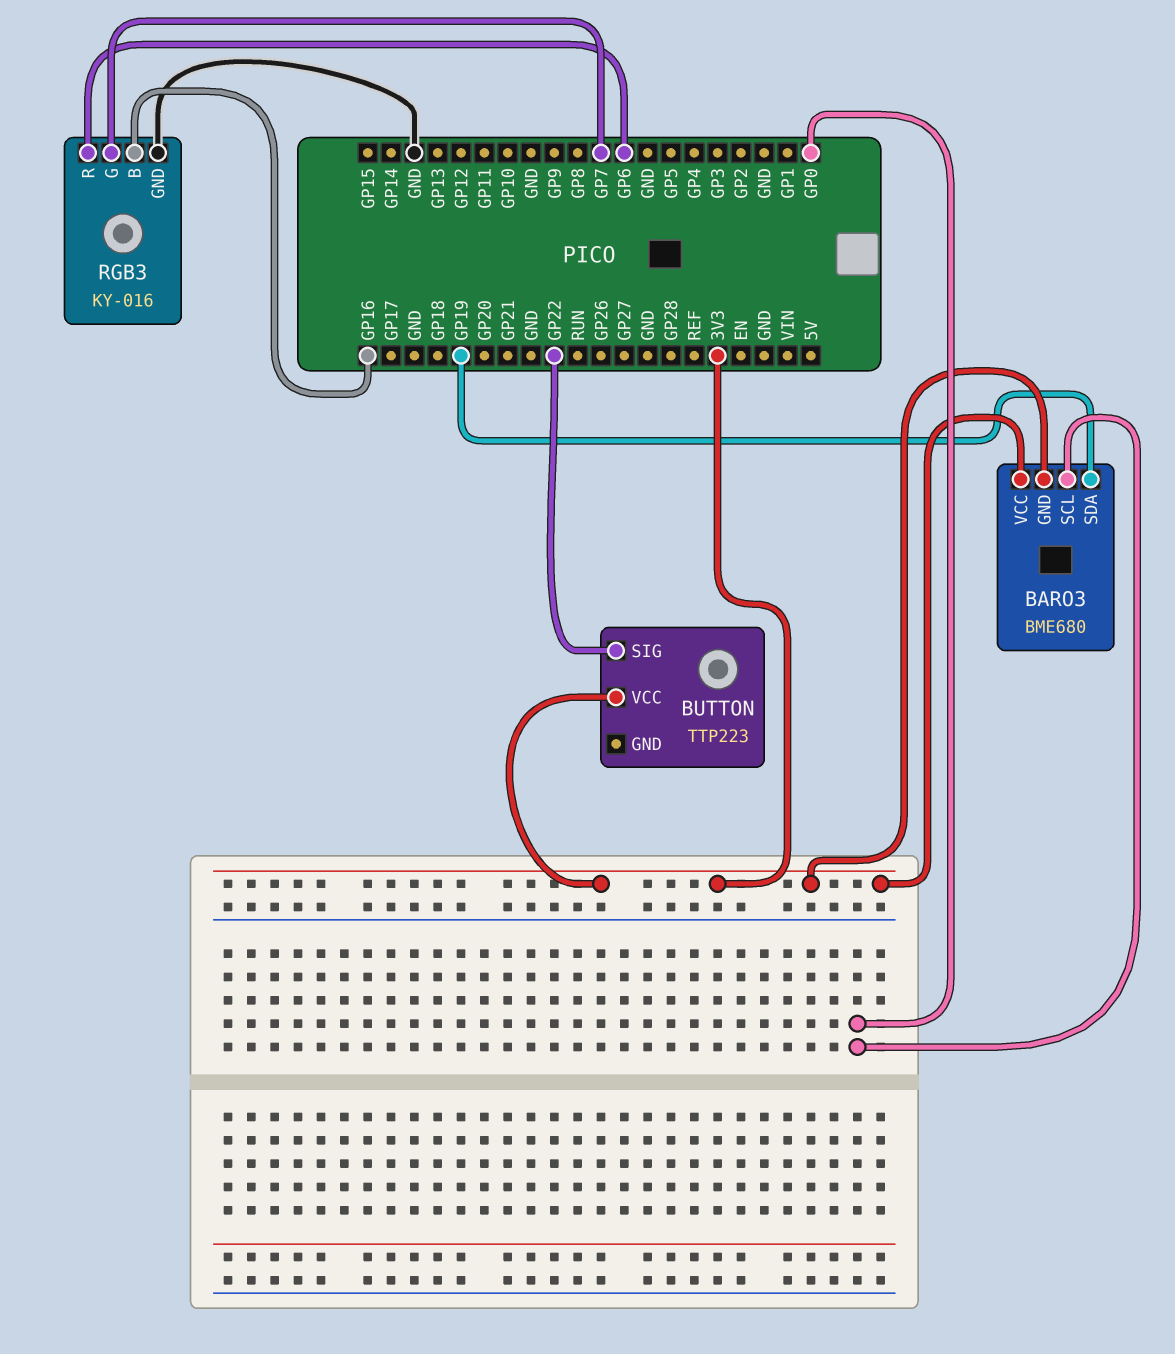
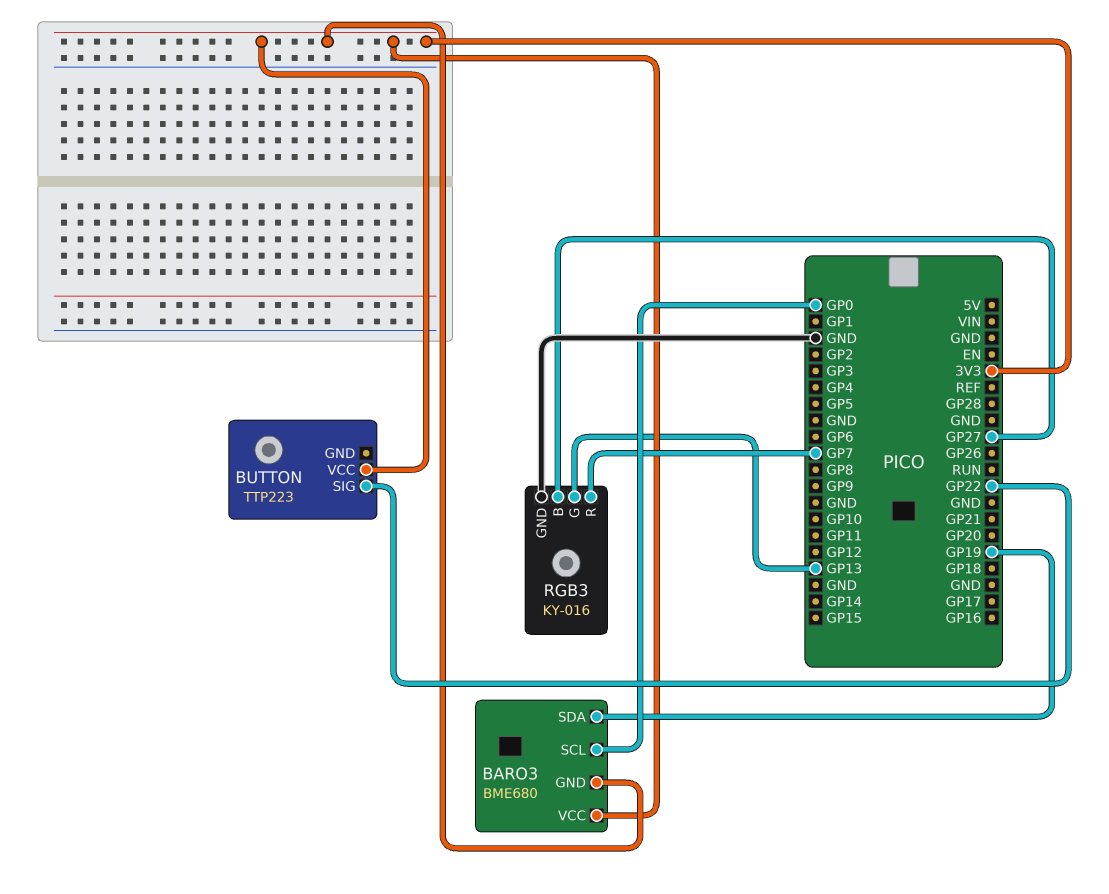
RGB3 pin B: GP16 -> GP27
RGB3 pin G: GP7 -> GP13
RGB3 pin R: GP6 -> GP7

